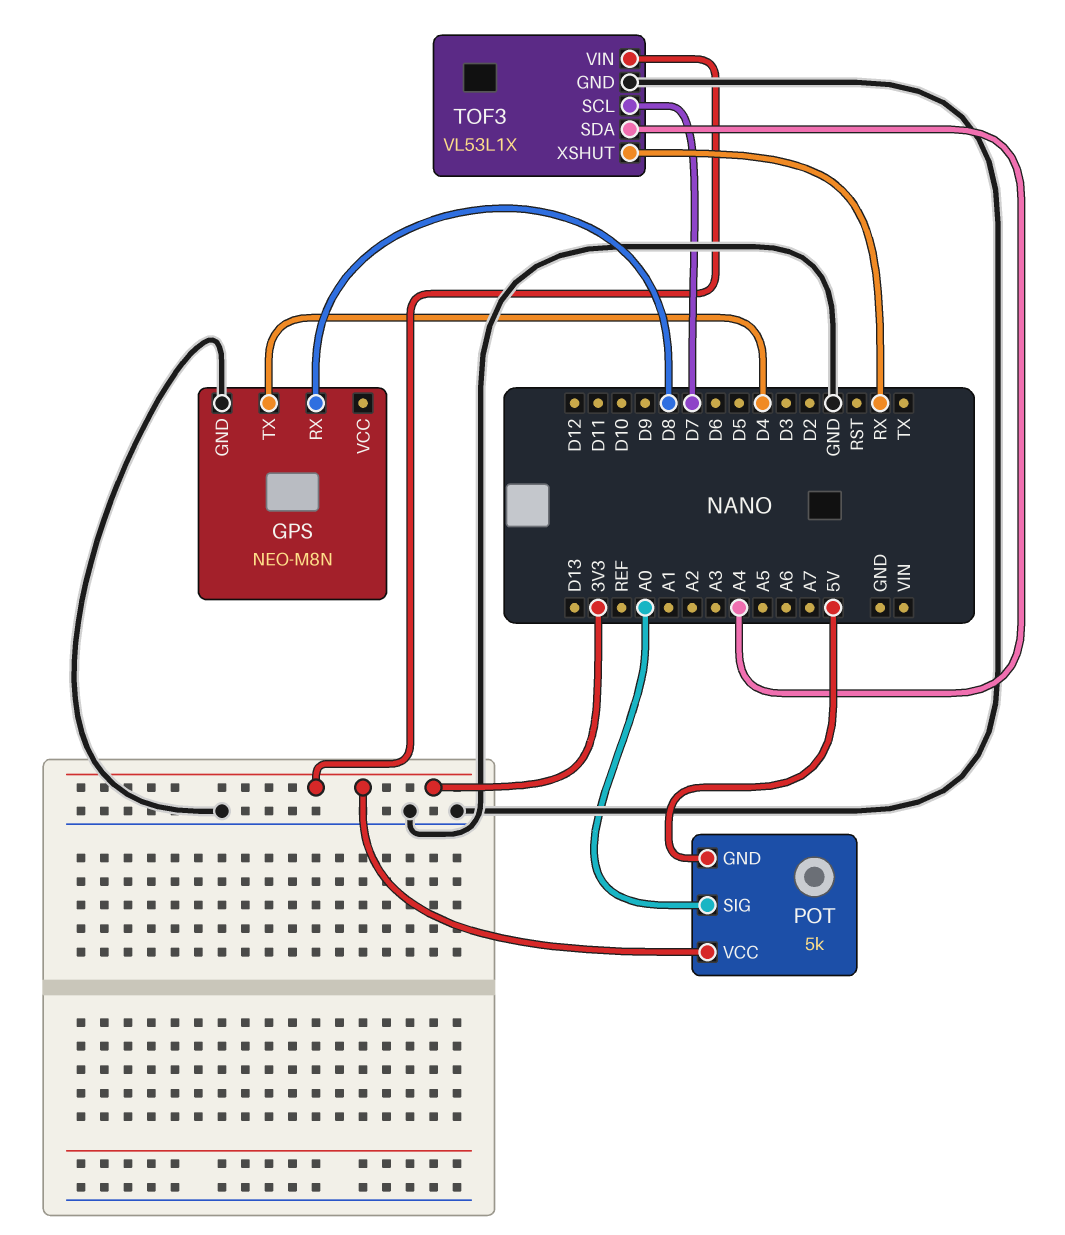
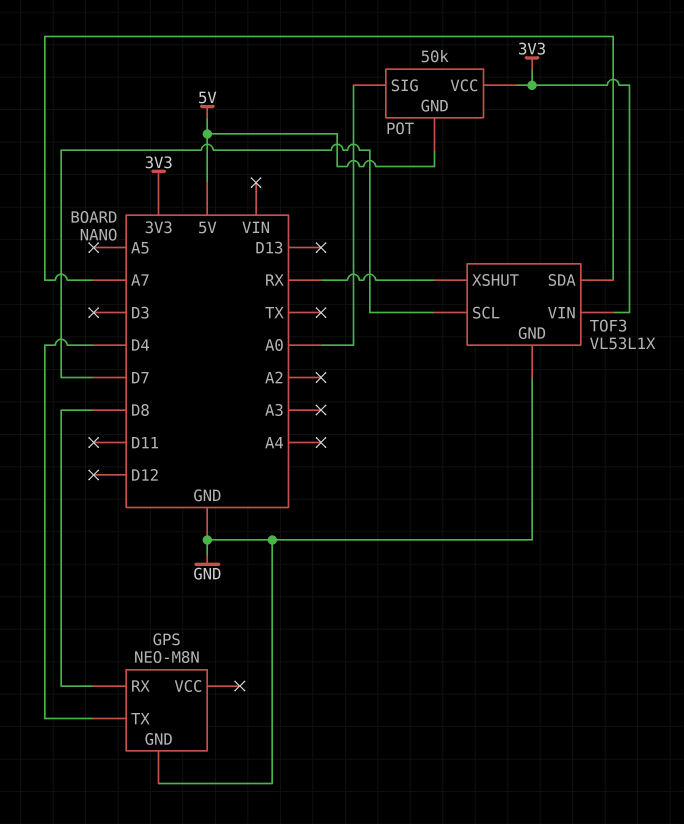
POT: 5k -> 50k
TOF3 pin SDA: A4 -> A7

